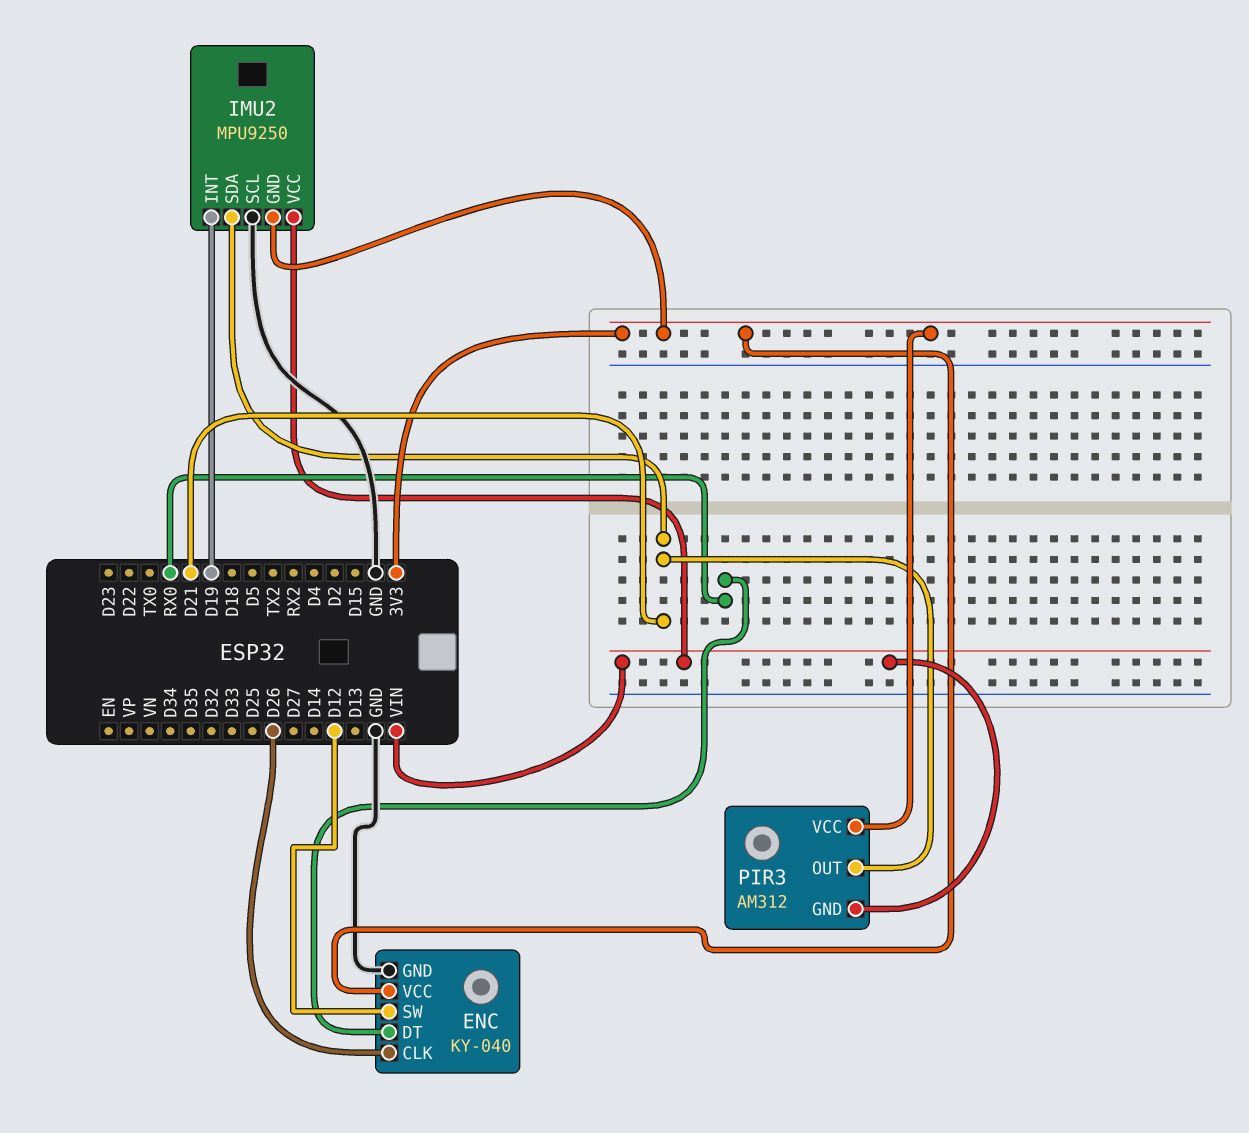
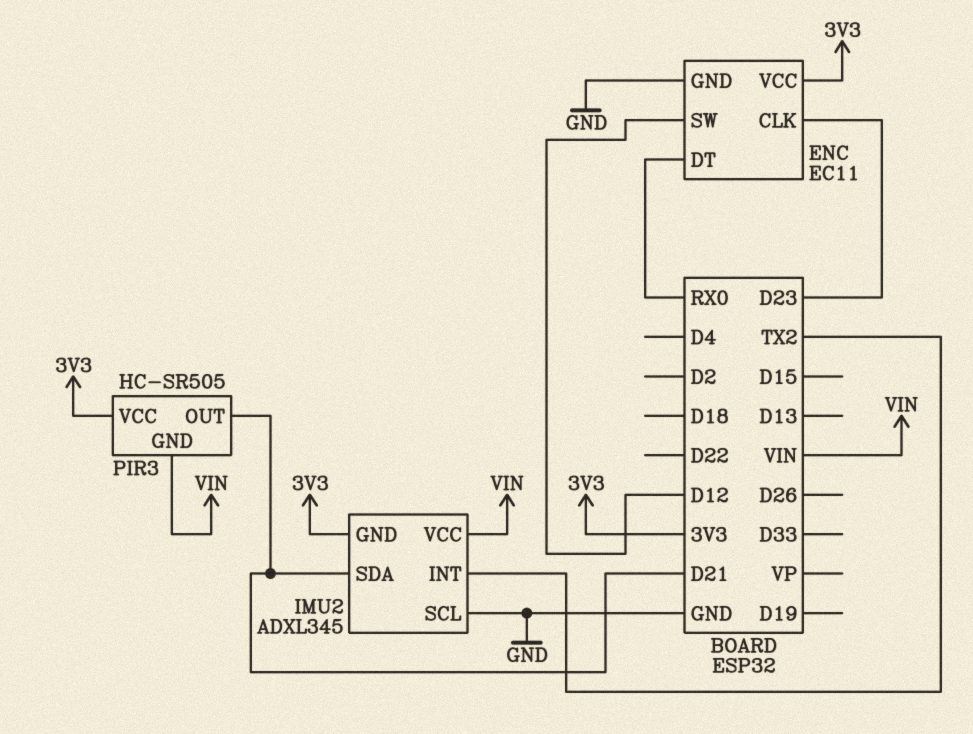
ENC: KY-040 -> EC11
ENC pin CLK: D26 -> D23
IMU2: MPU9250 -> ADXL345
IMU2 pin INT: D19 -> TX2
PIR3: AM312 -> HC-SR505

